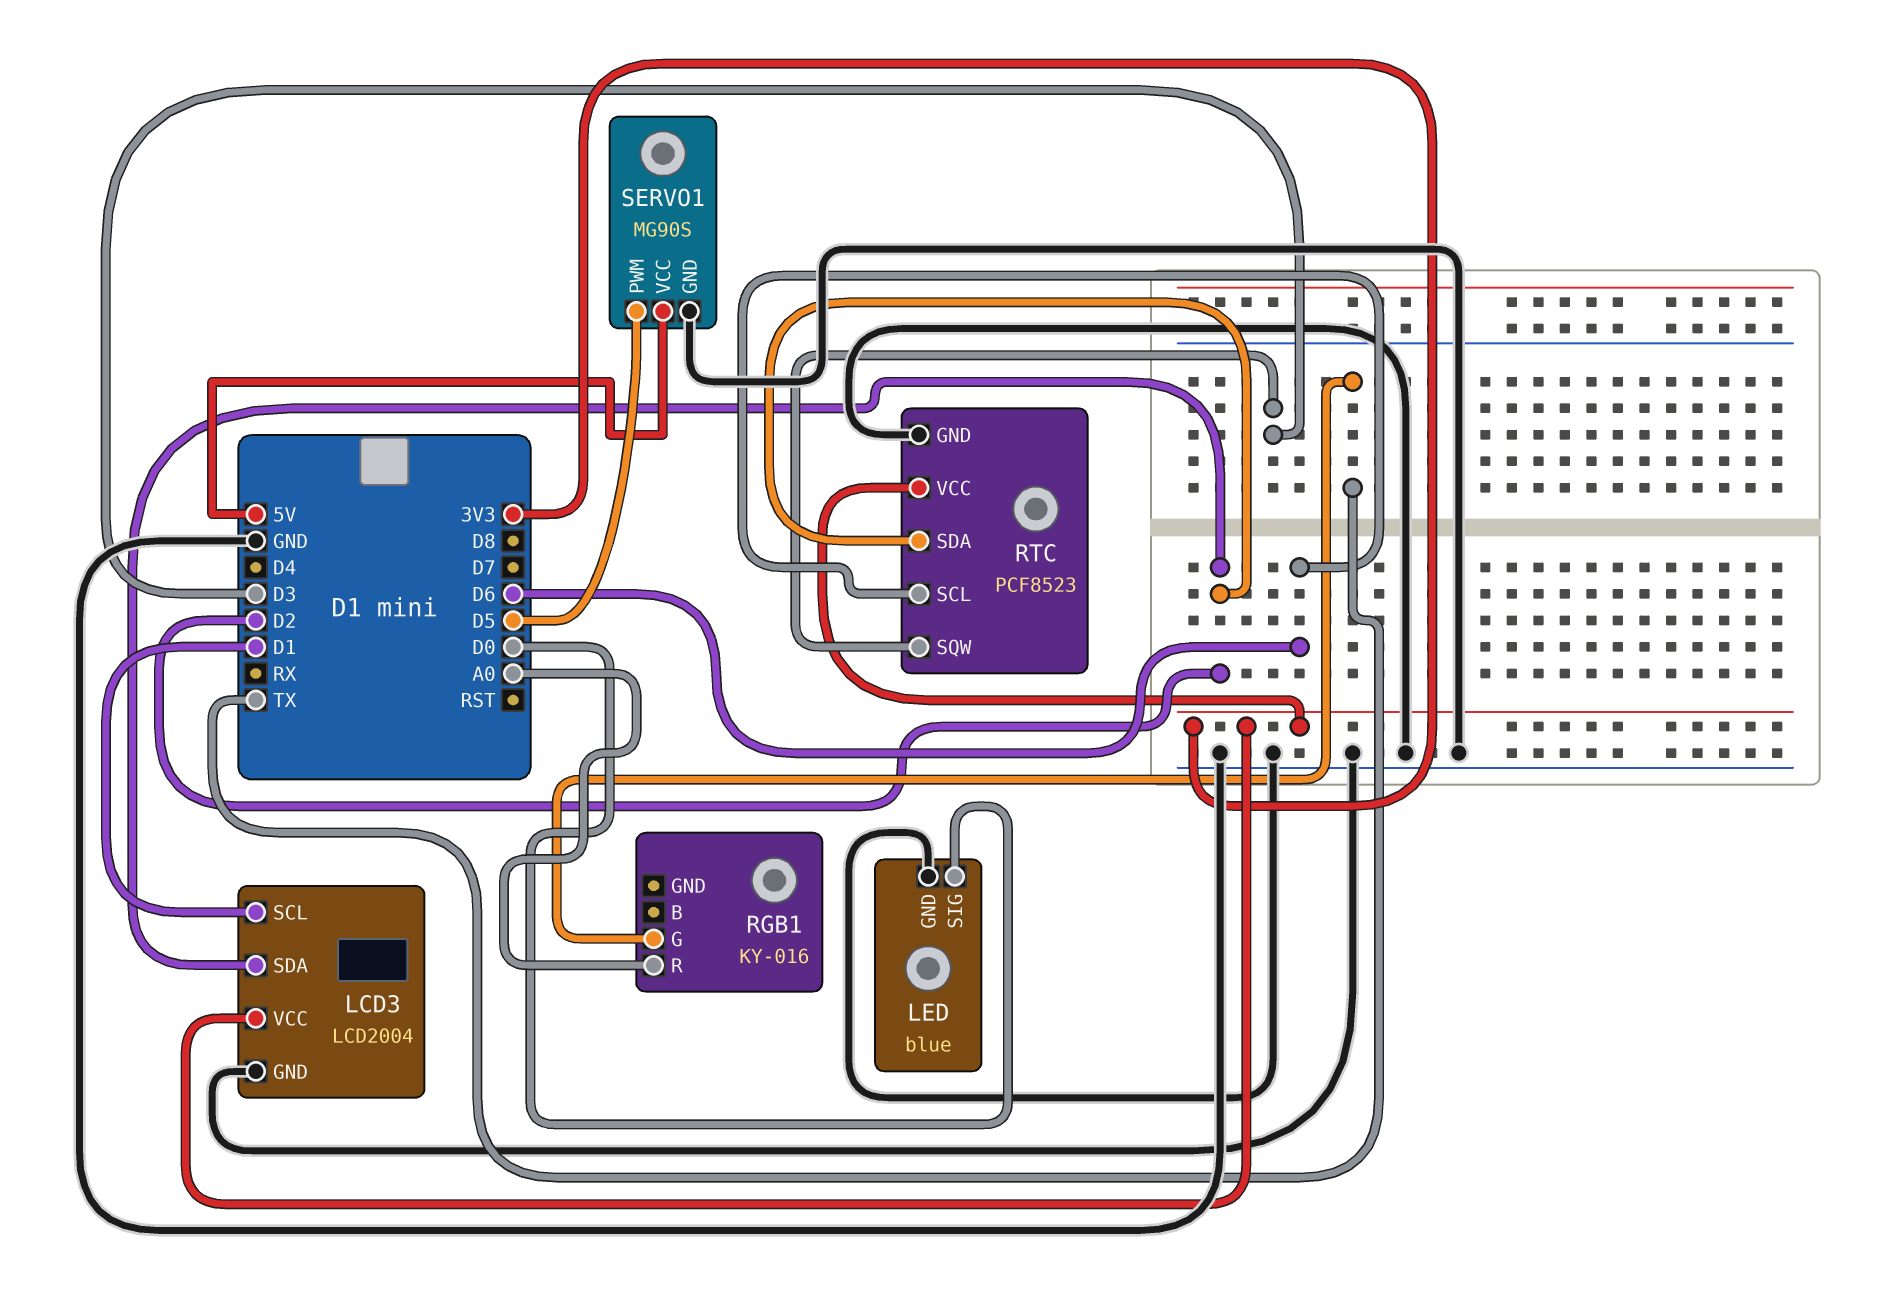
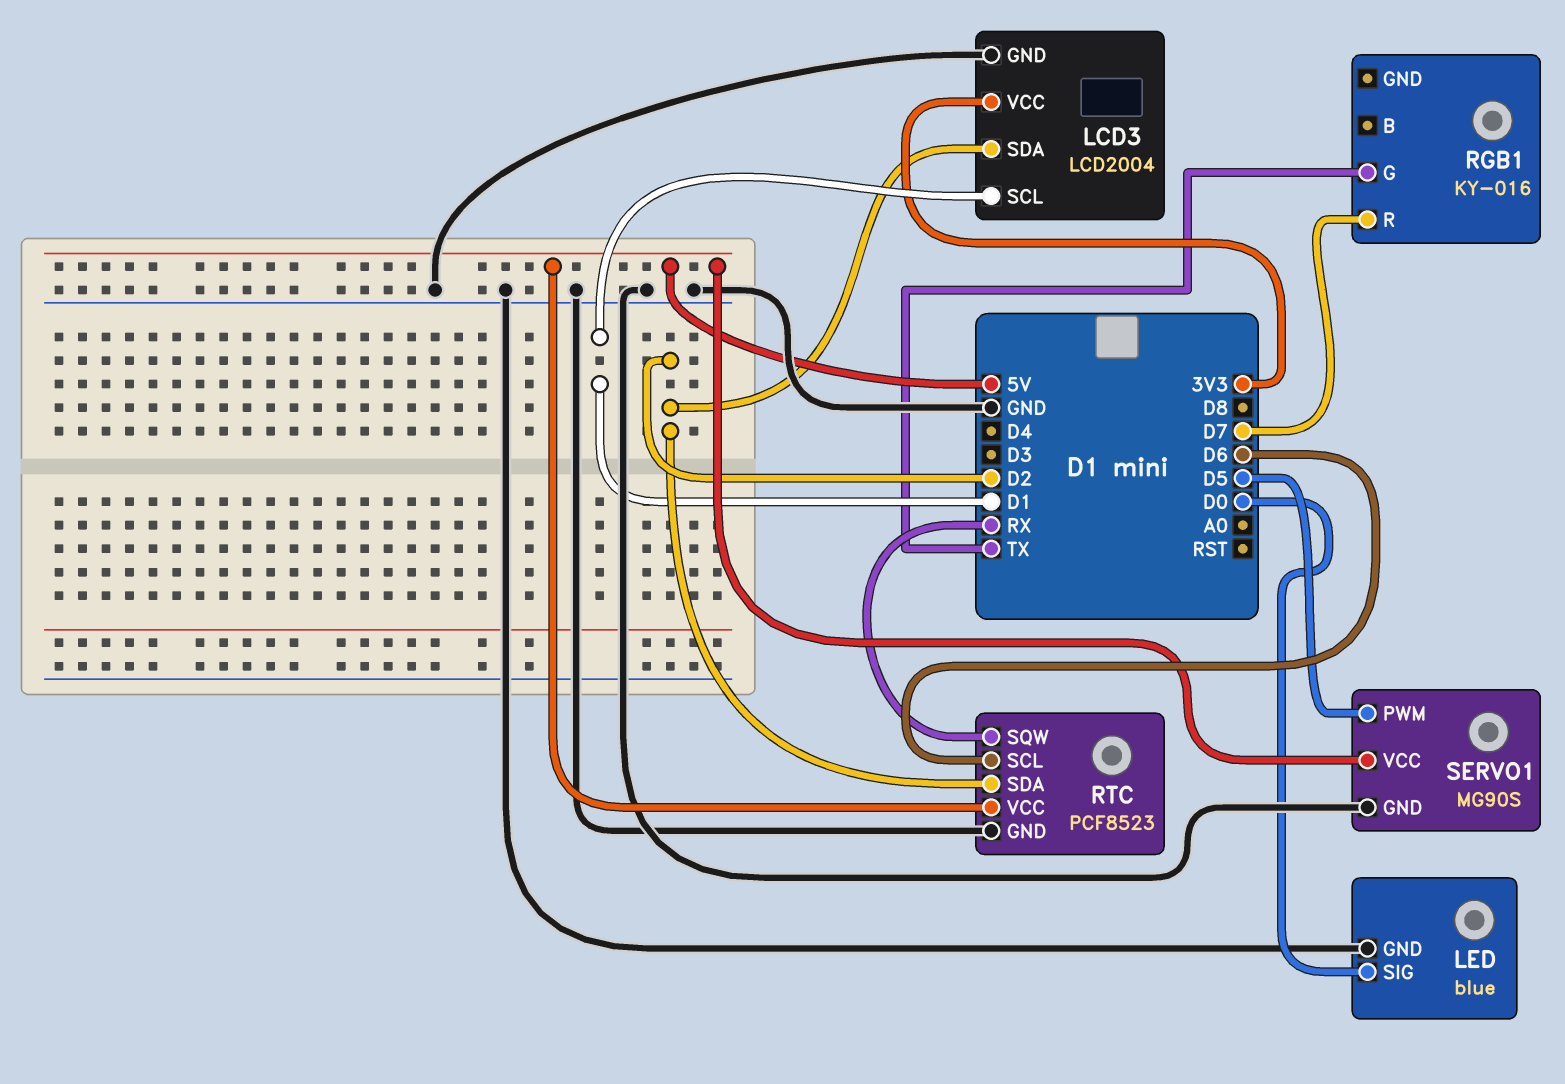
RGB1 pin R: A0 -> D7
RTC pin SQW: D3 -> RX
RTC pin VCC: 3V3 -> 5V

